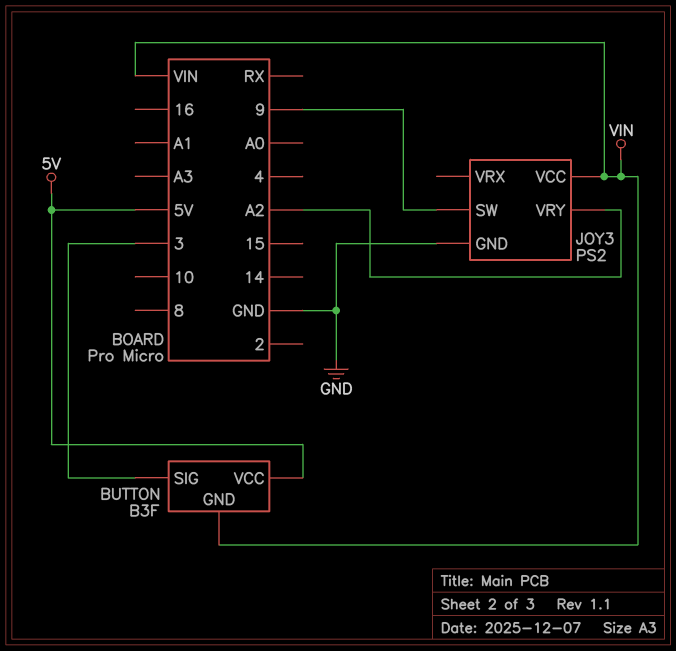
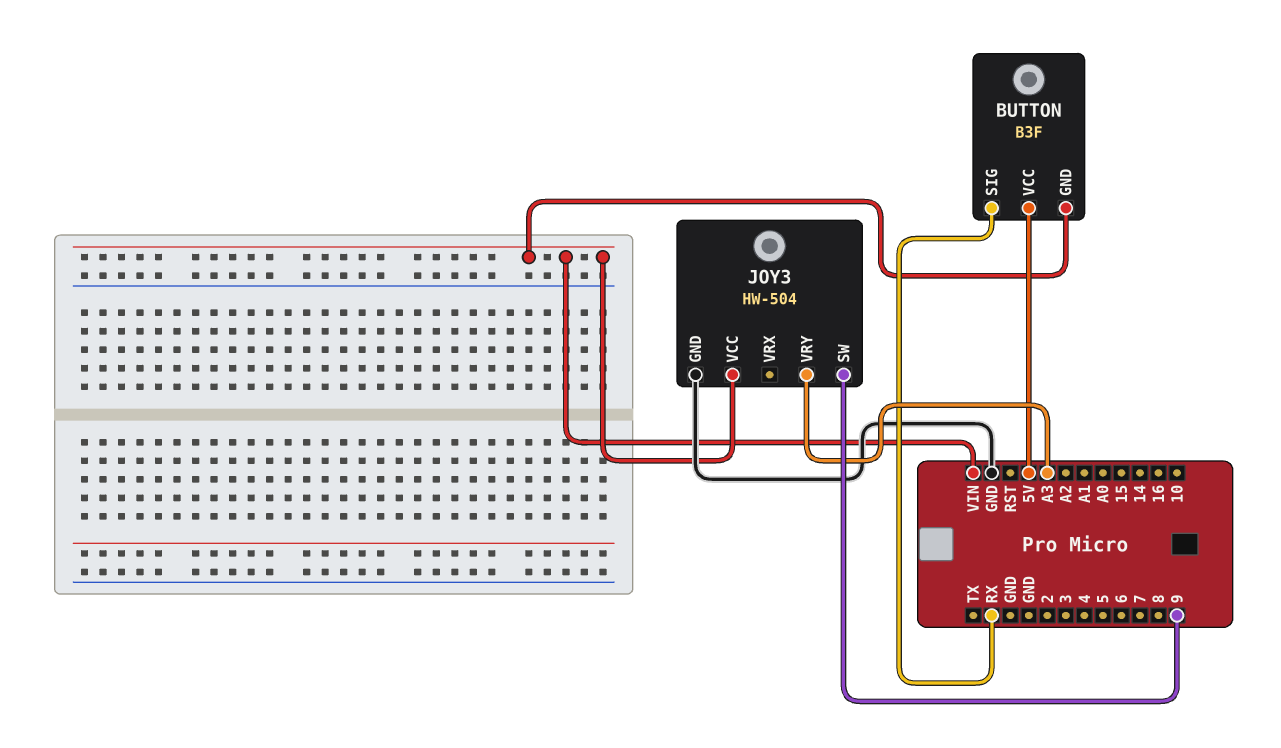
BUTTON pin SIG: 3 -> RX
JOY3: PS2 -> HW-504
JOY3 pin VRY: A2 -> A3

